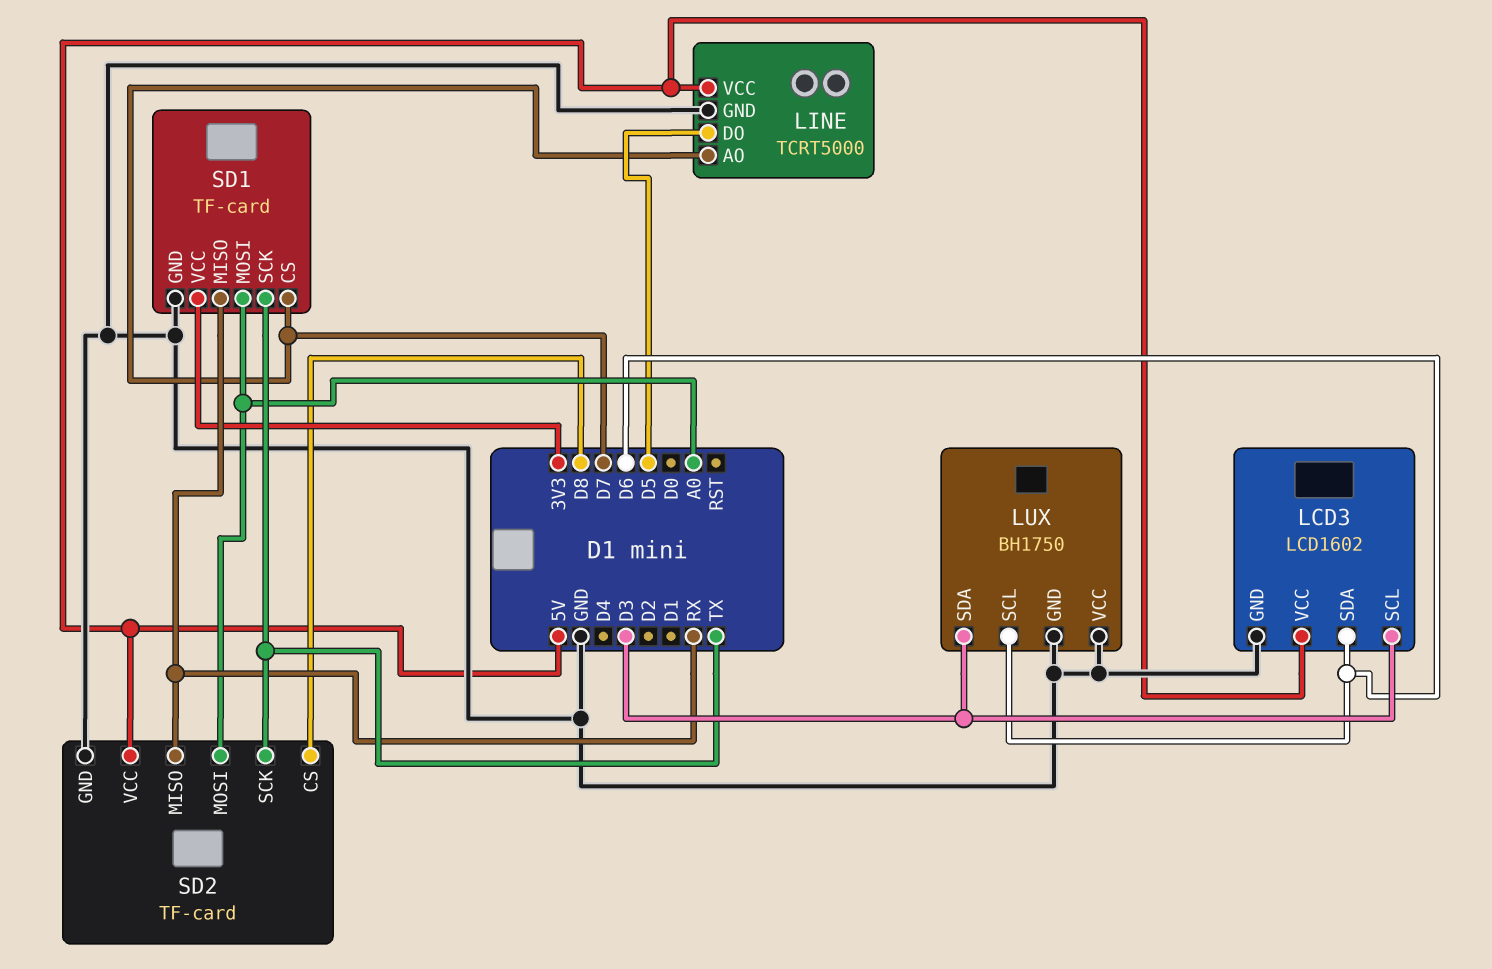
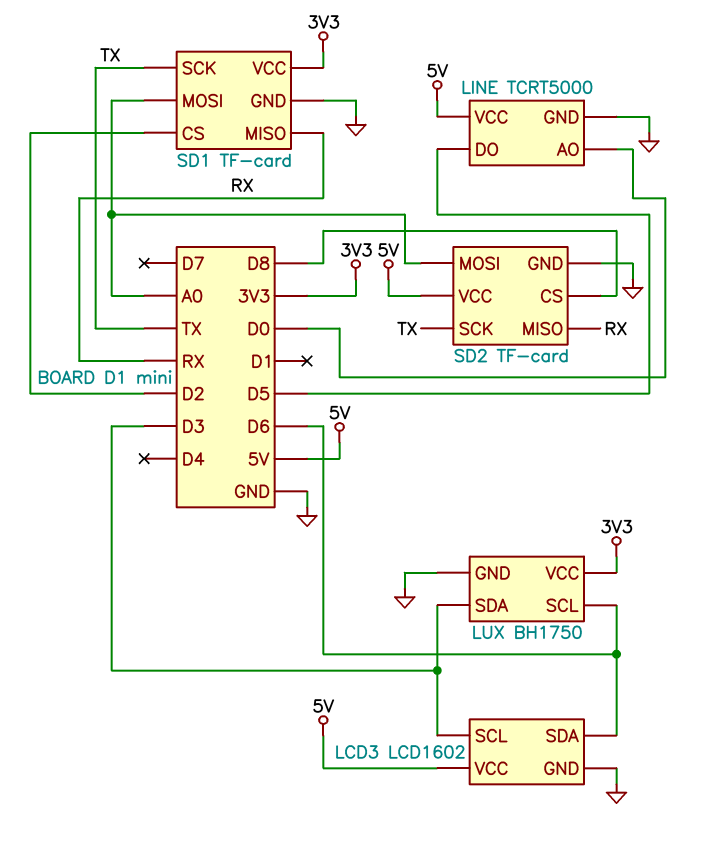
LINE pin AO: D7 -> D0
LUX pin VCC: GND -> 3V3
SD1 pin CS: D7 -> D2

